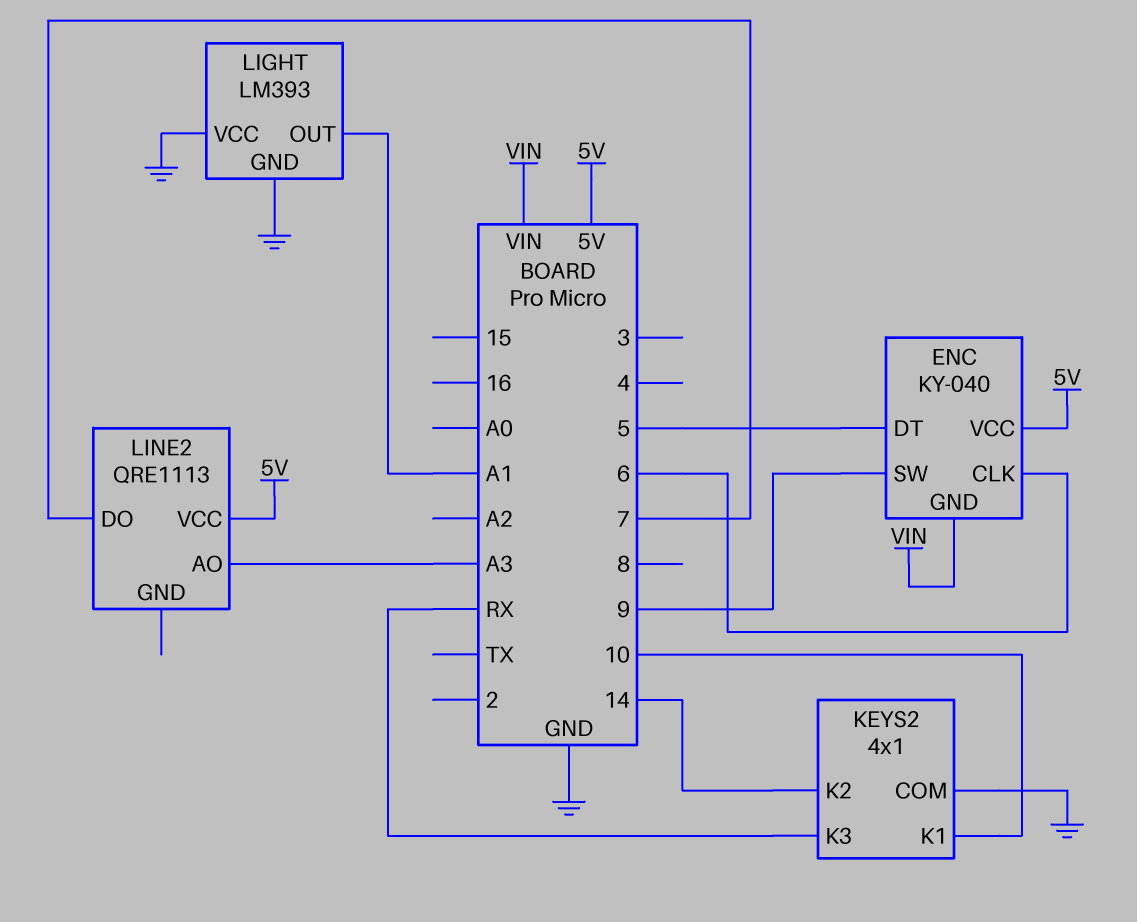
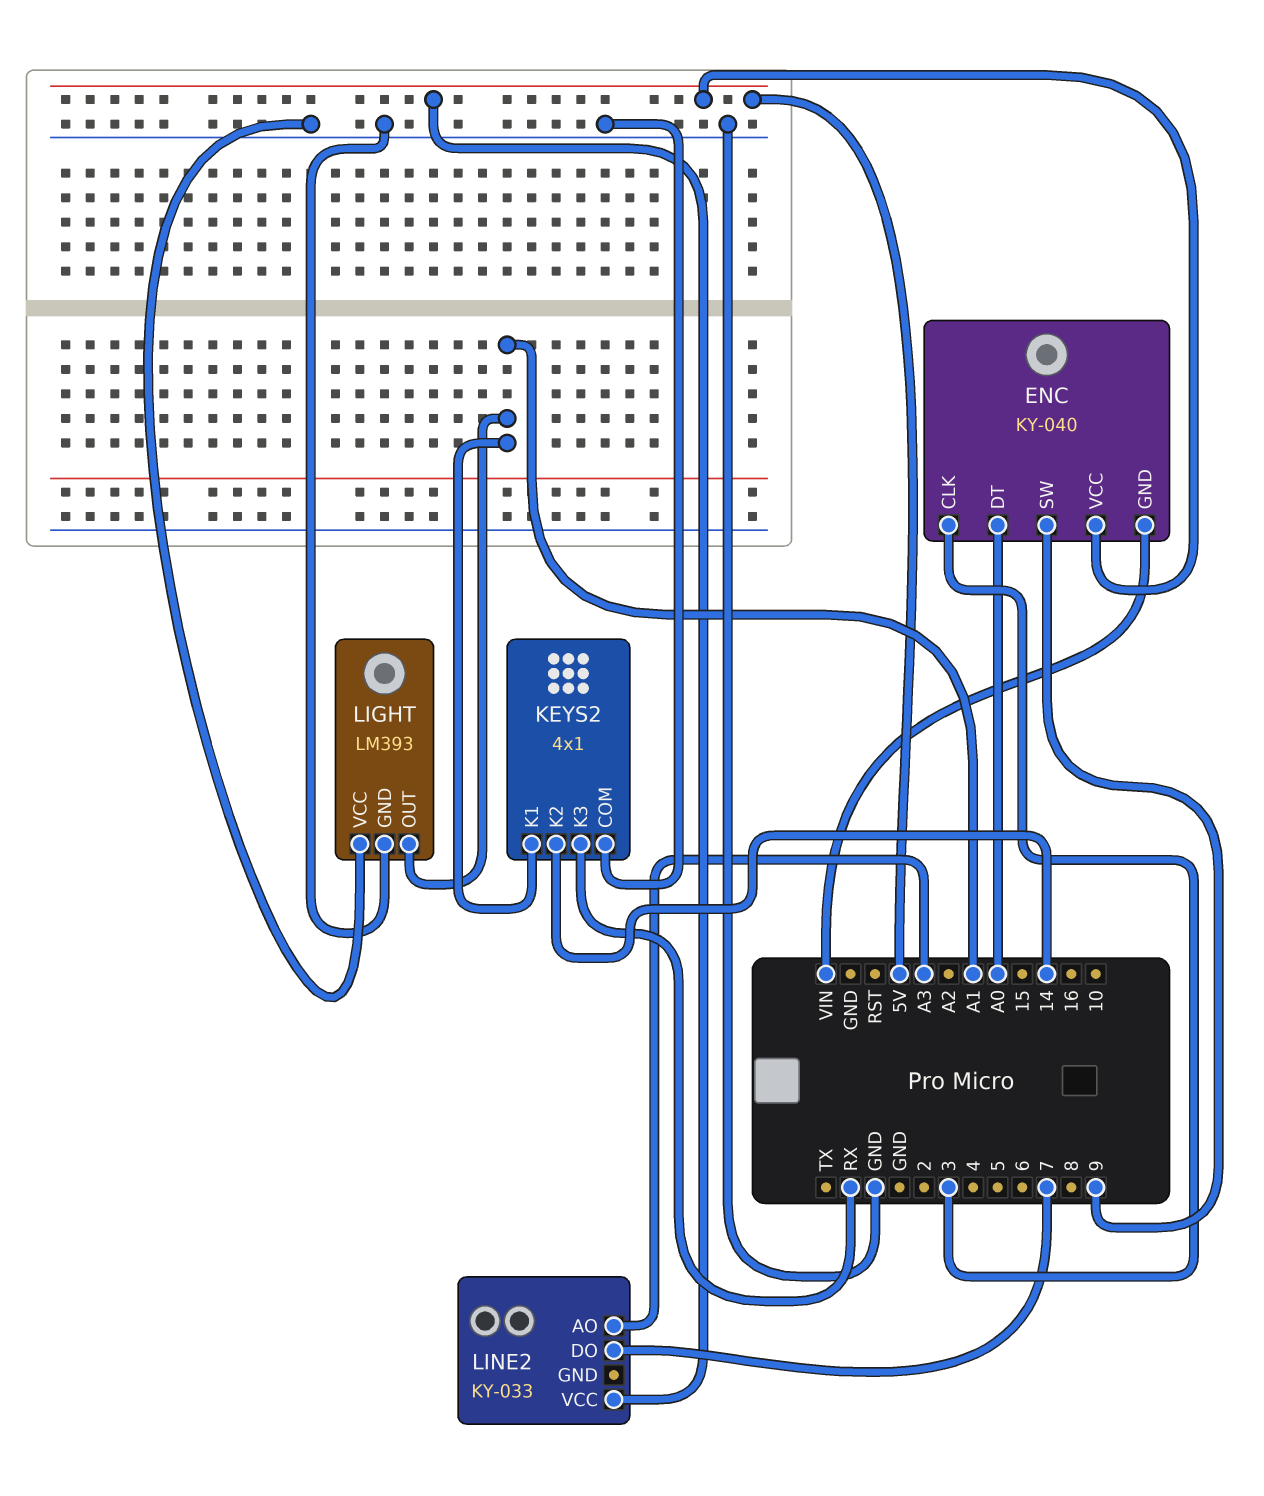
ENC pin CLK: 6 -> 3
ENC pin DT: 5 -> A0
KEYS2 pin K1: 10 -> A1
LINE2: QRE1113 -> KY-033

